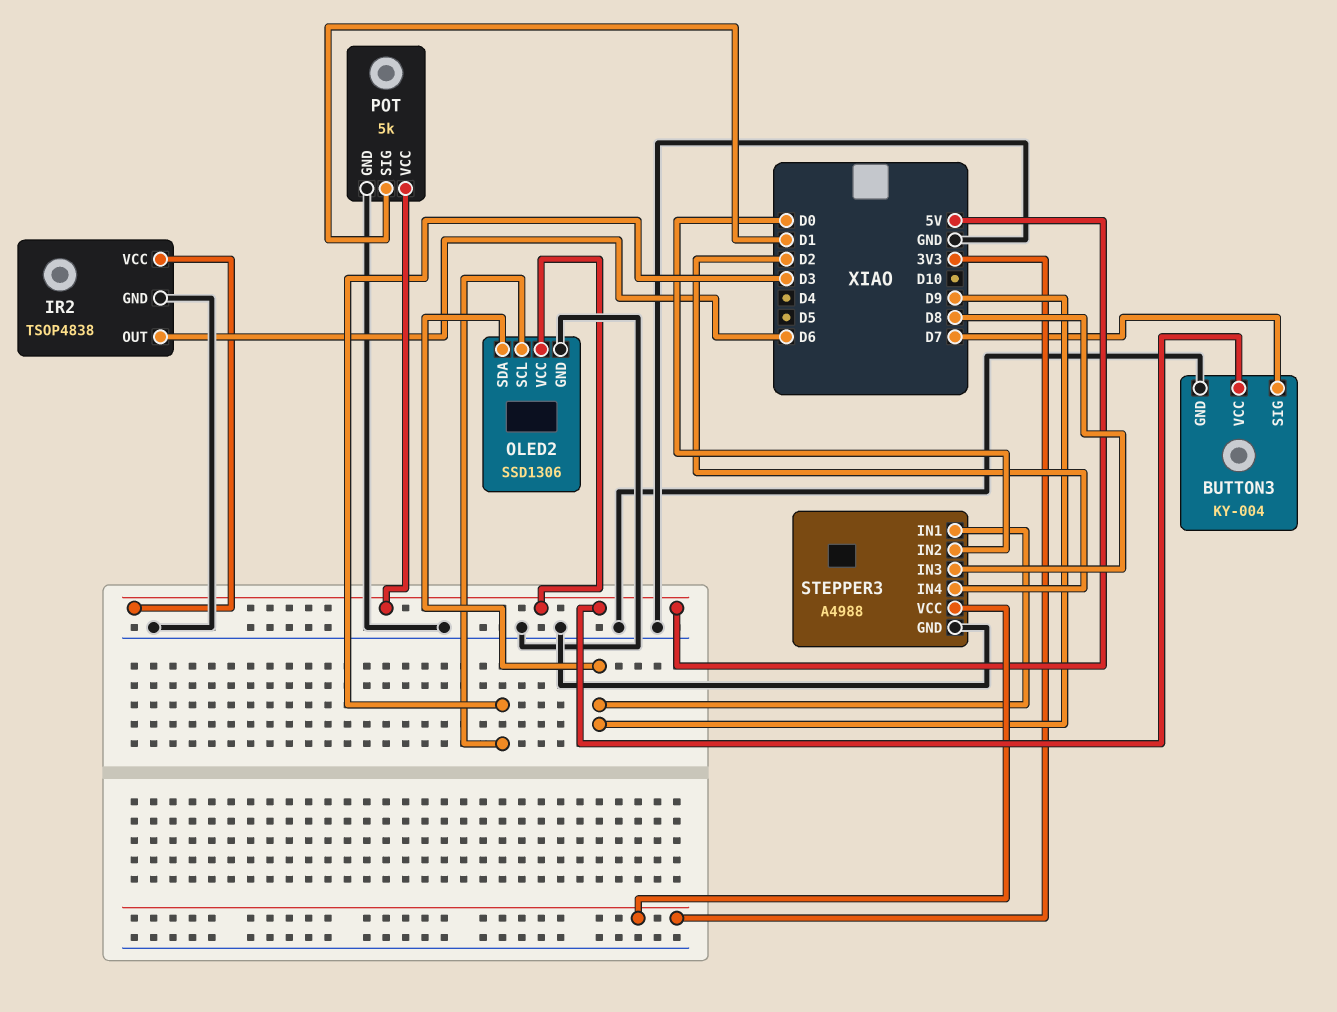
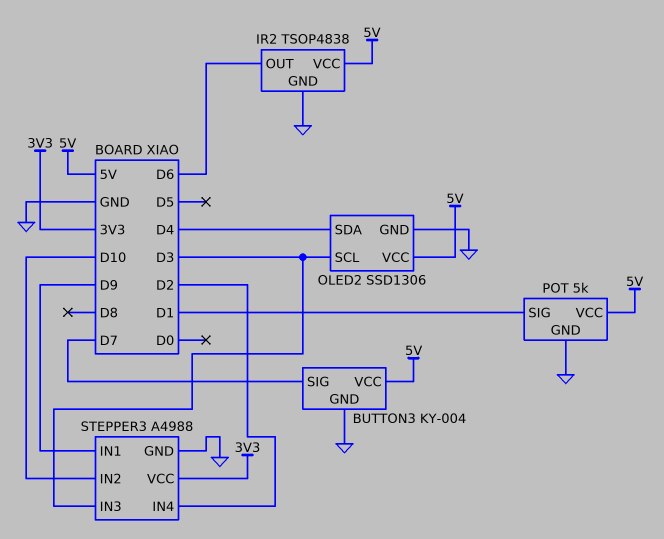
OLED2 pin SDA: D9 -> D4
STEPPER3 pin IN2: D0 -> D10
STEPPER3 pin IN3: D8 -> D3

